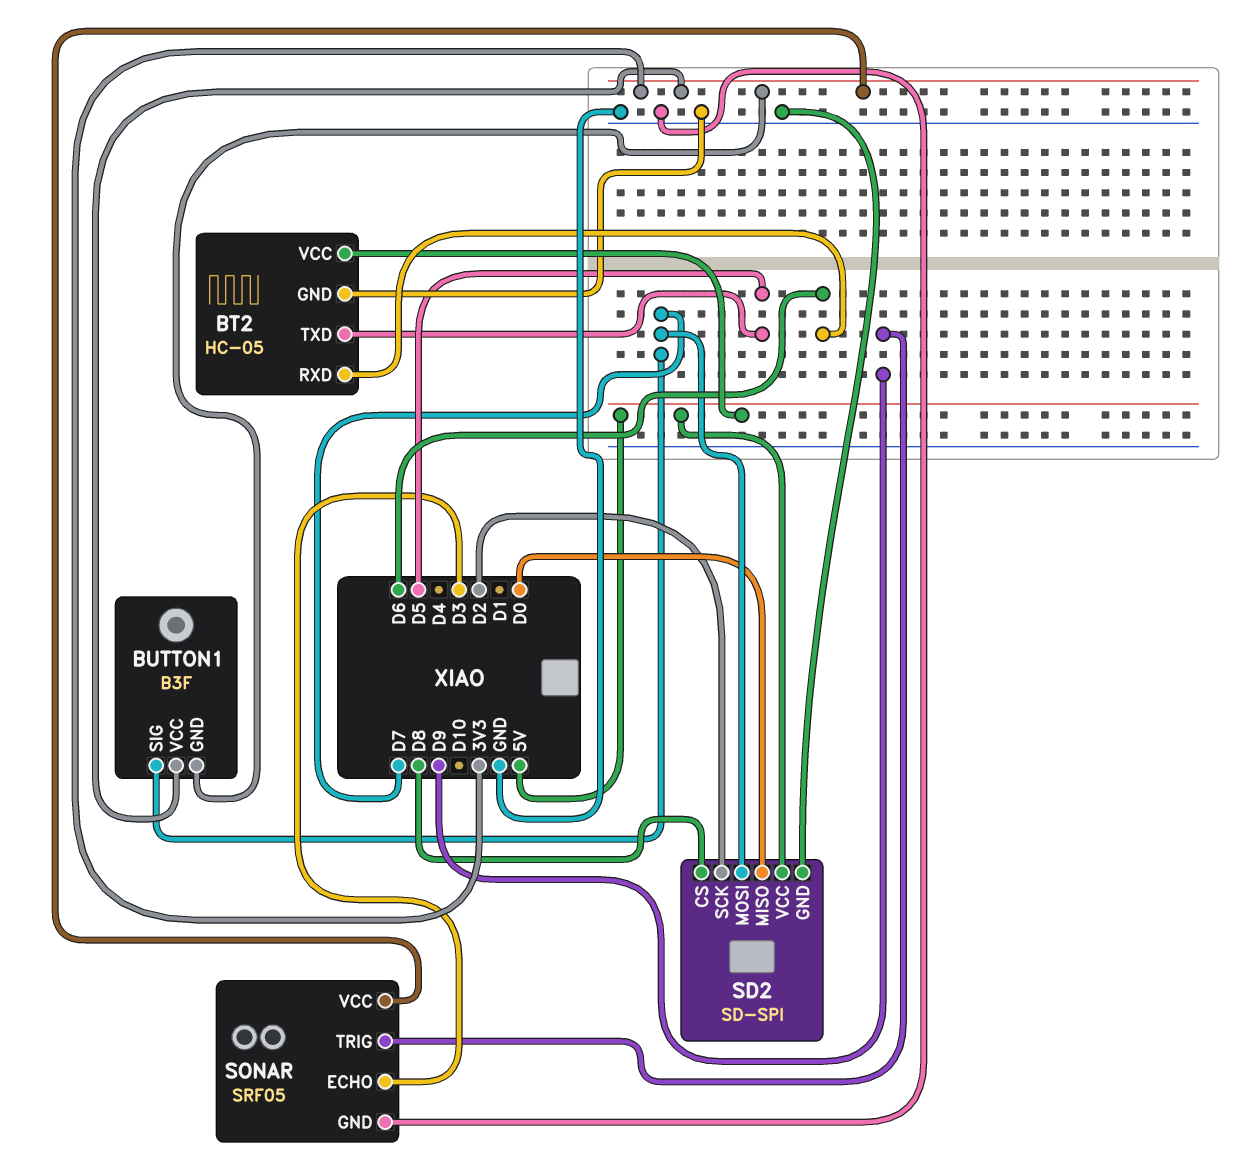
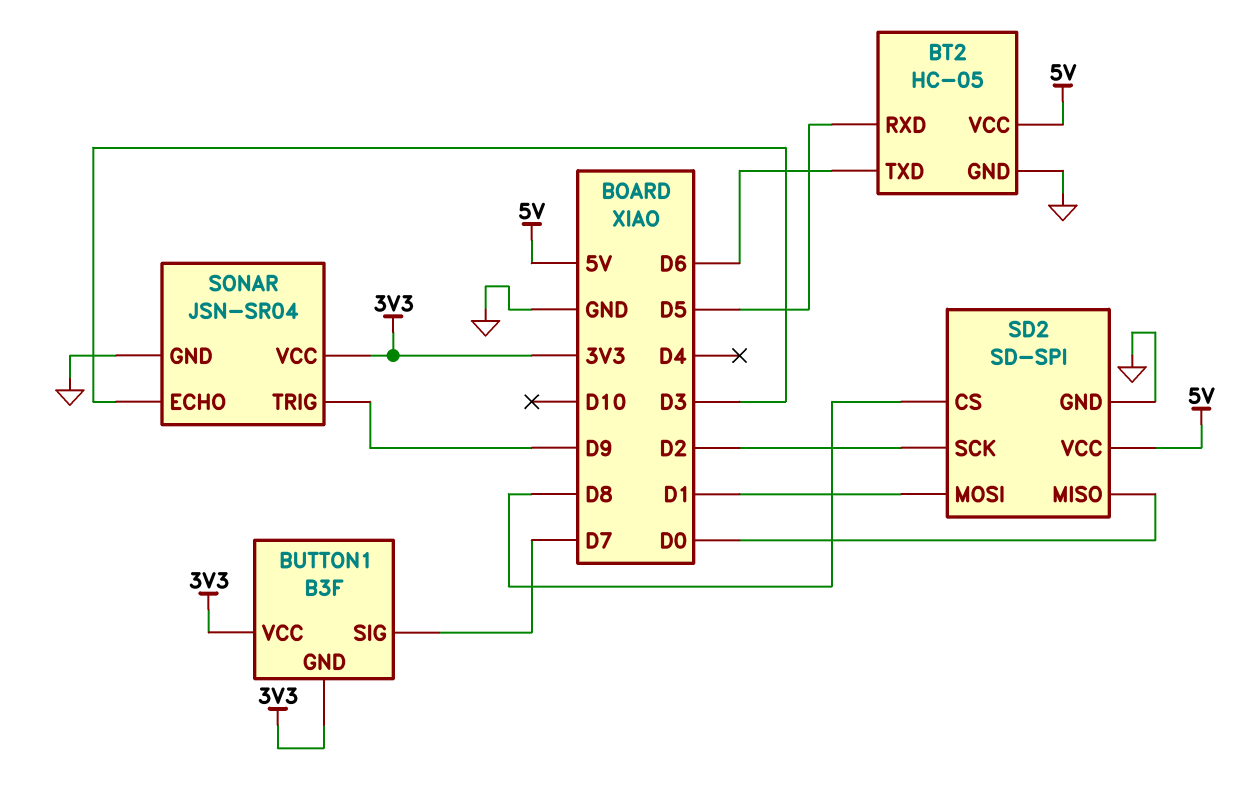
BT2 pin RXD: D6 -> D5
BT2 pin TXD: D5 -> D6
SD2 pin MOSI: D7 -> D1
SONAR: SRF05 -> JSN-SR04

